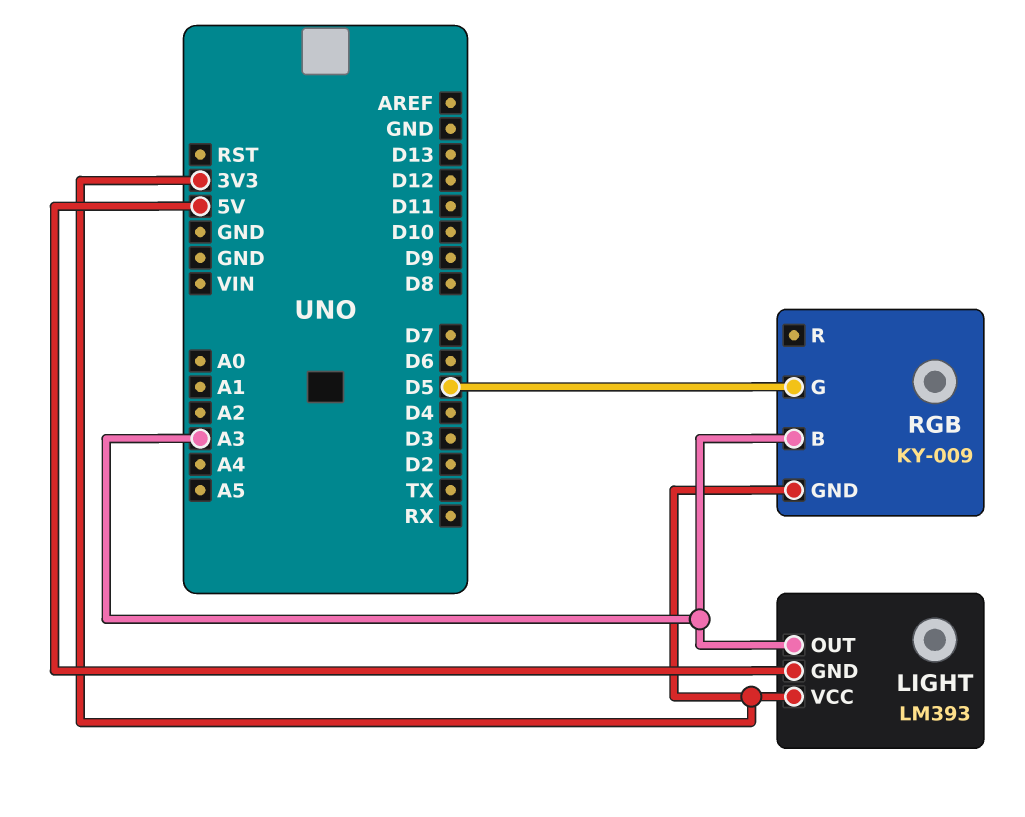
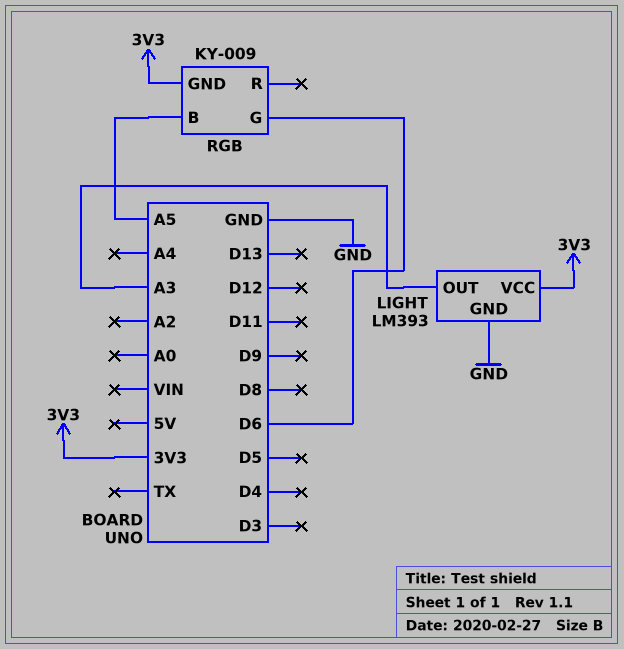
LIGHT pin GND: 5V -> GND
RGB pin B: A3 -> A5
RGB pin G: D5 -> D6

